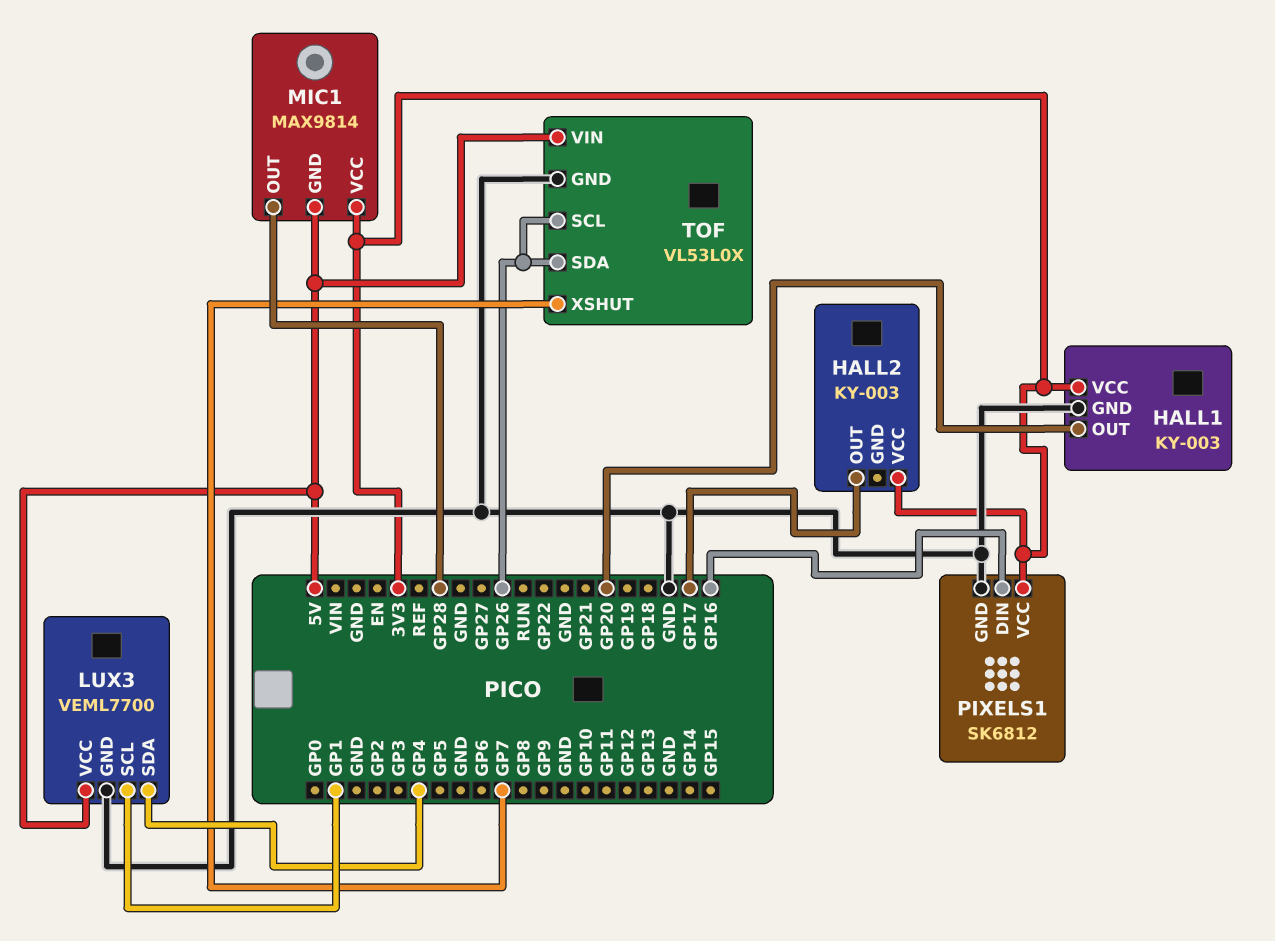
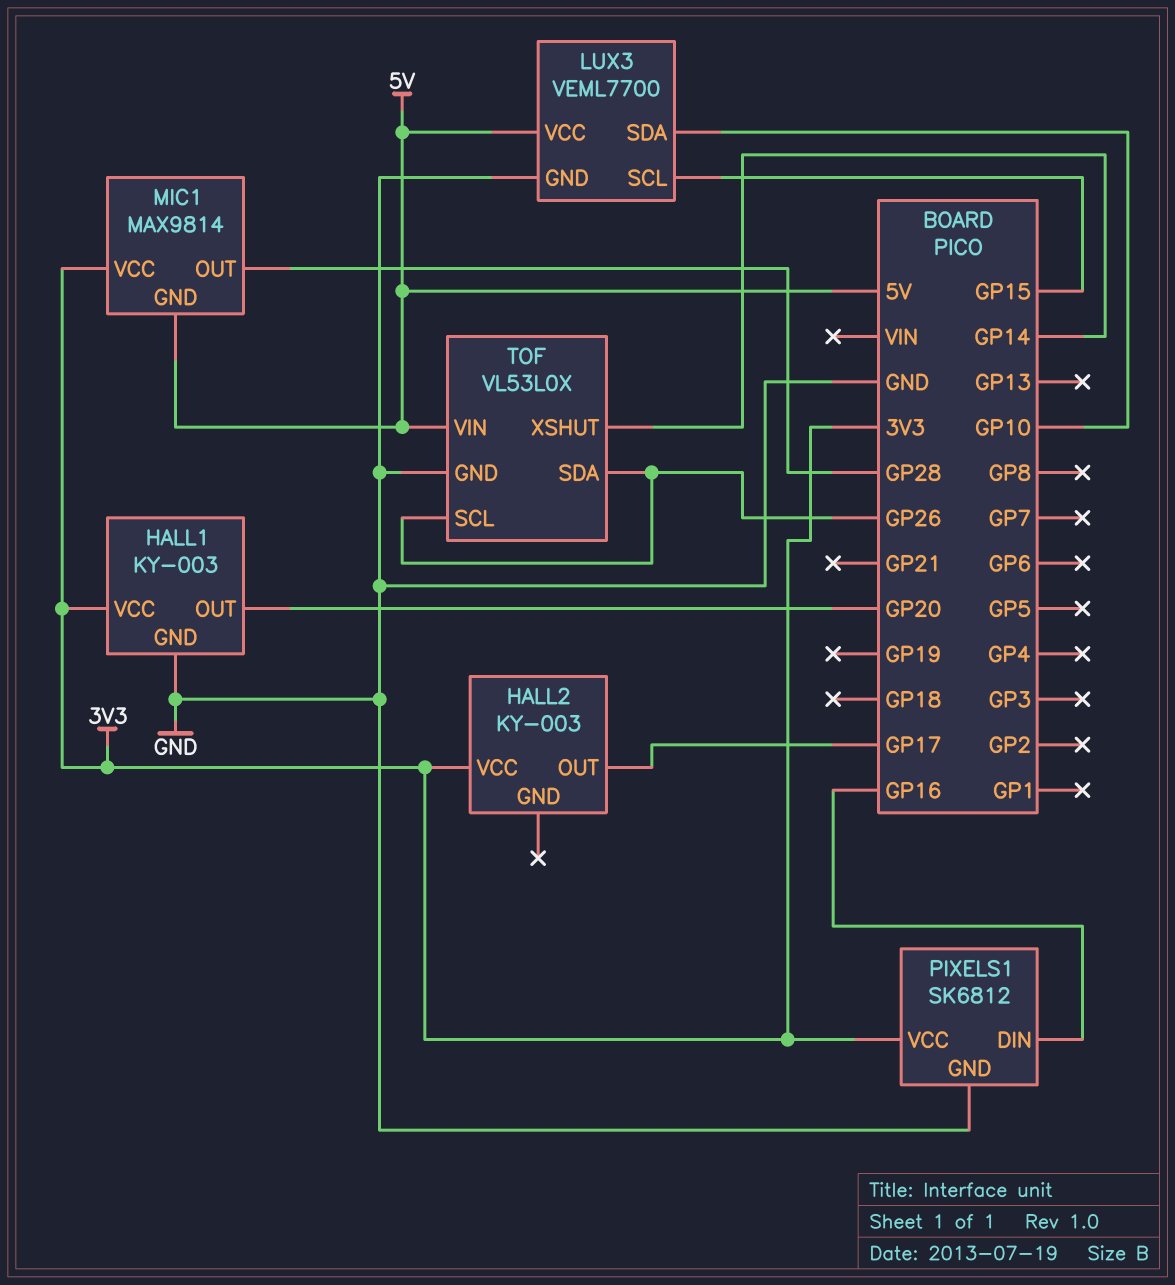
LUX3 pin SCL: GP1 -> GP15
LUX3 pin SDA: GP4 -> GP10
TOF pin XSHUT: GP7 -> GP14

